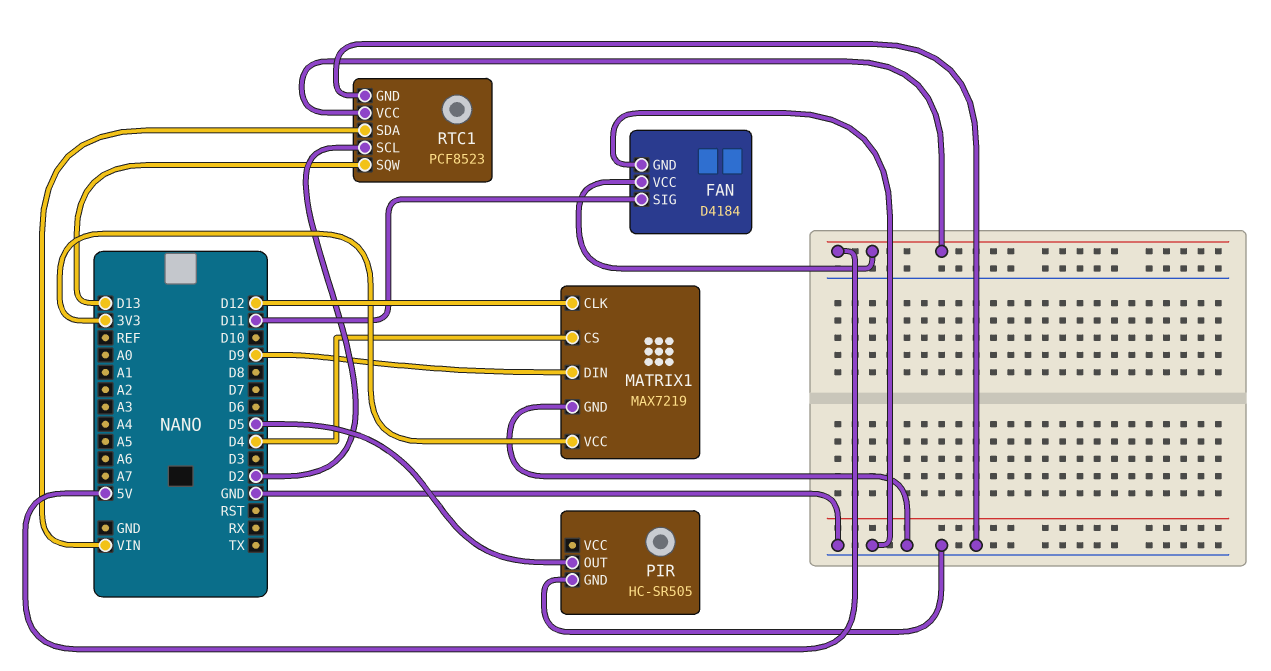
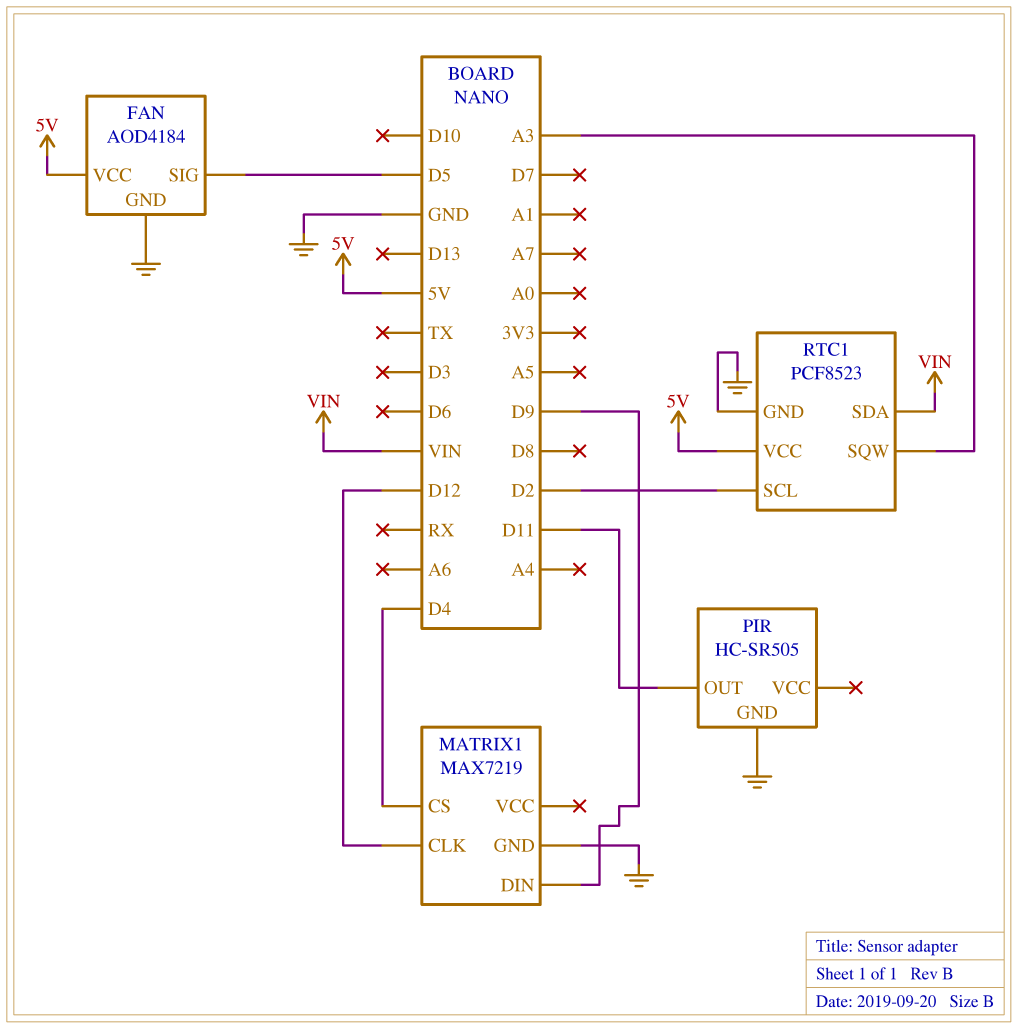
FAN: D4184 -> AOD4184
FAN pin SIG: D11 -> D5
MATRIX1 pin VCC: 3V3 -> none
PIR pin OUT: D5 -> D11
RTC1 pin SQW: D13 -> A3

